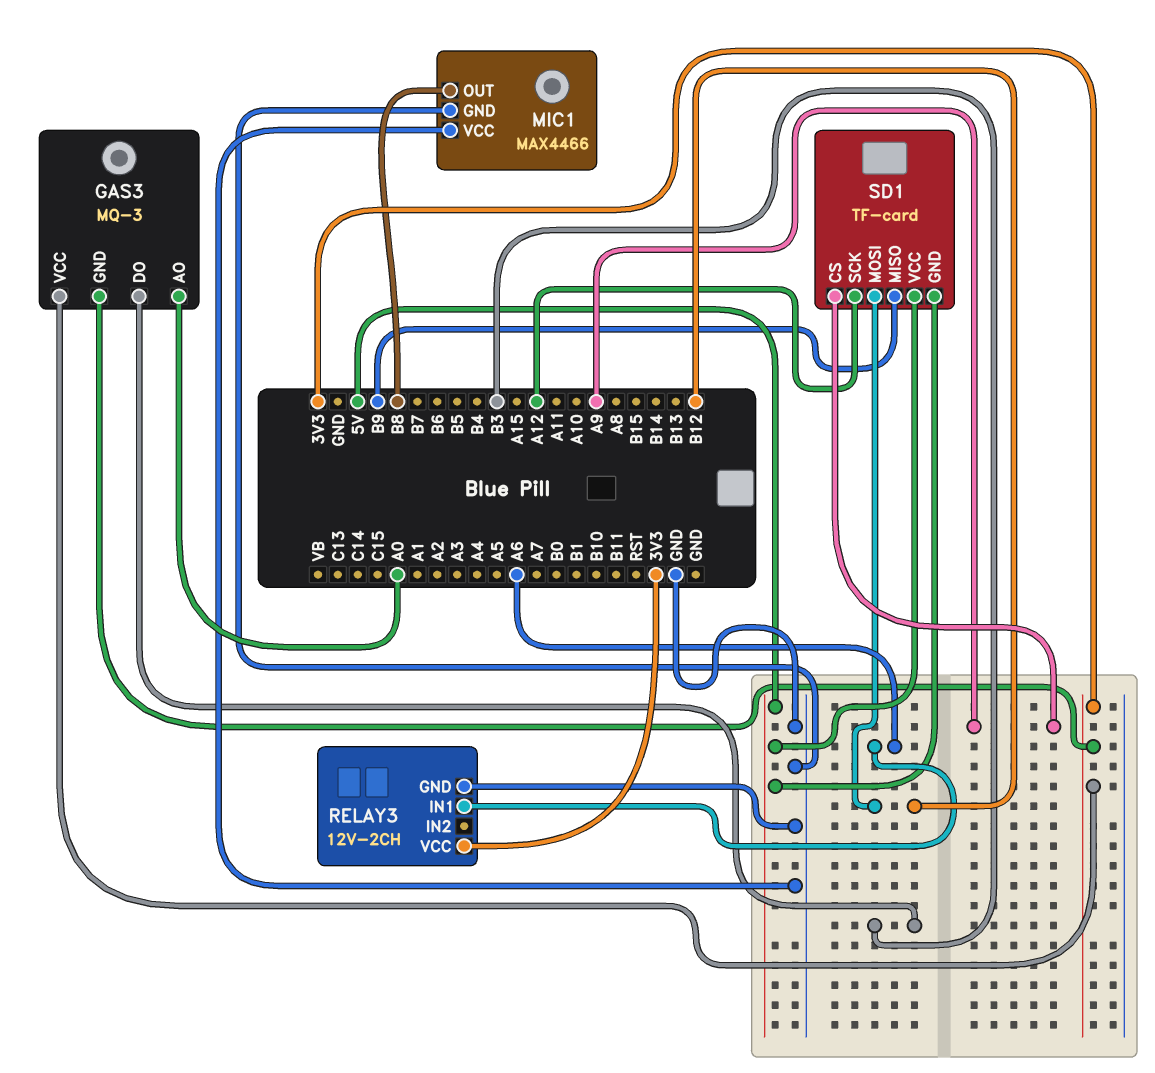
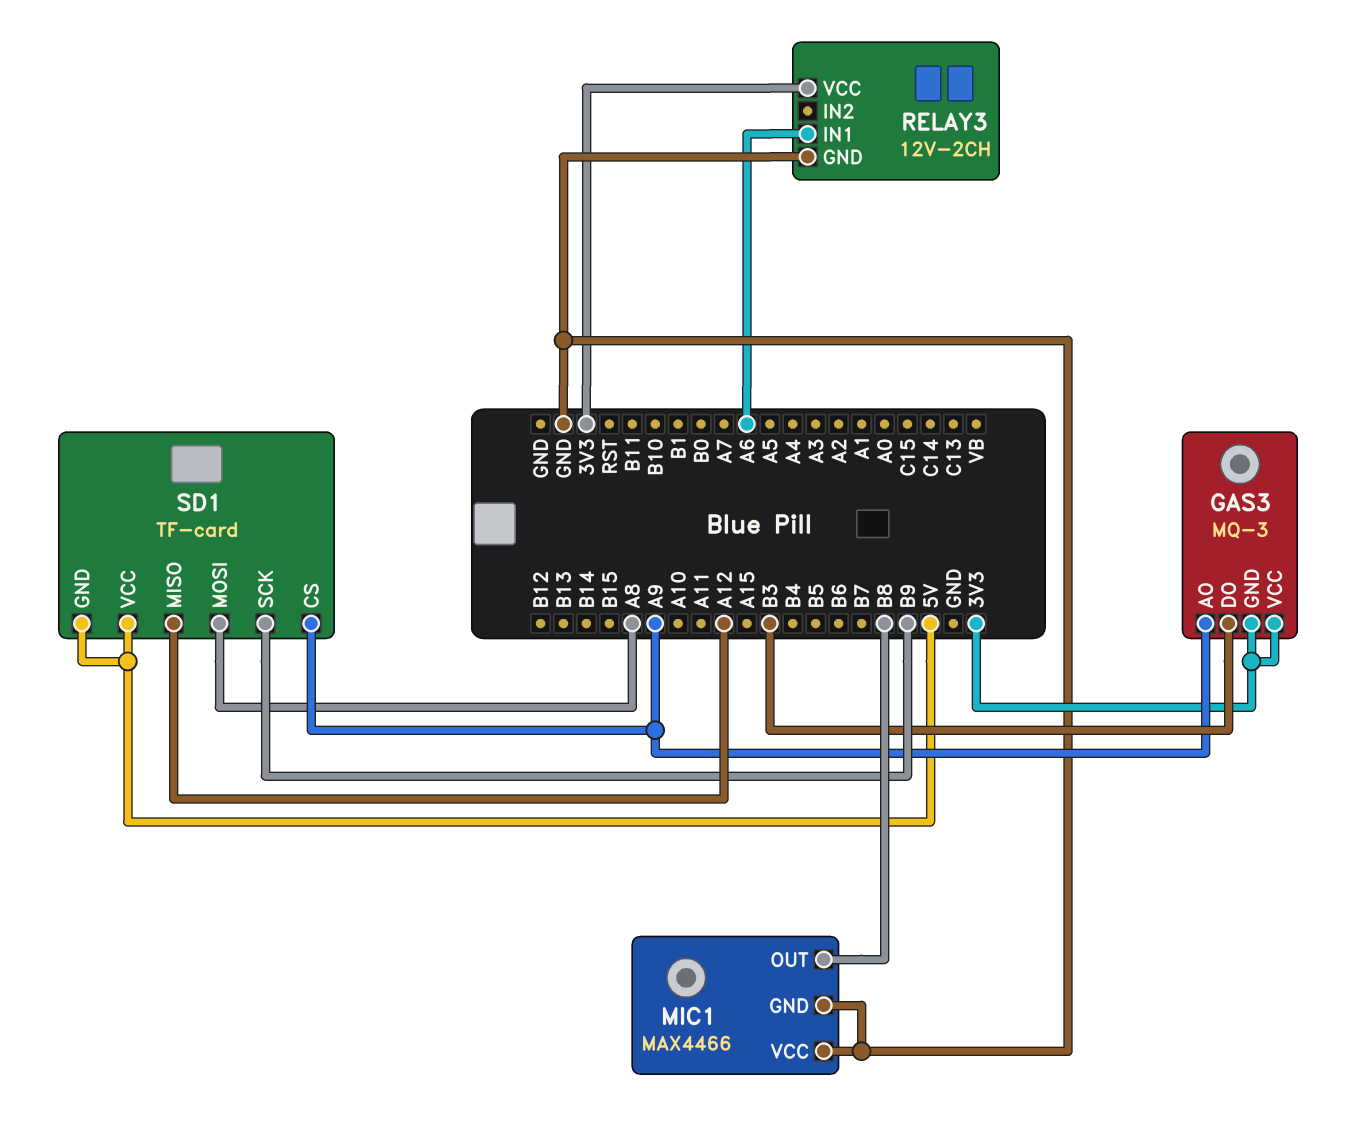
GAS3 pin AO: A0 -> A9
SD1 pin MISO: B9 -> A12
SD1 pin MOSI: B12 -> A8
SD1 pin SCK: A12 -> B9

